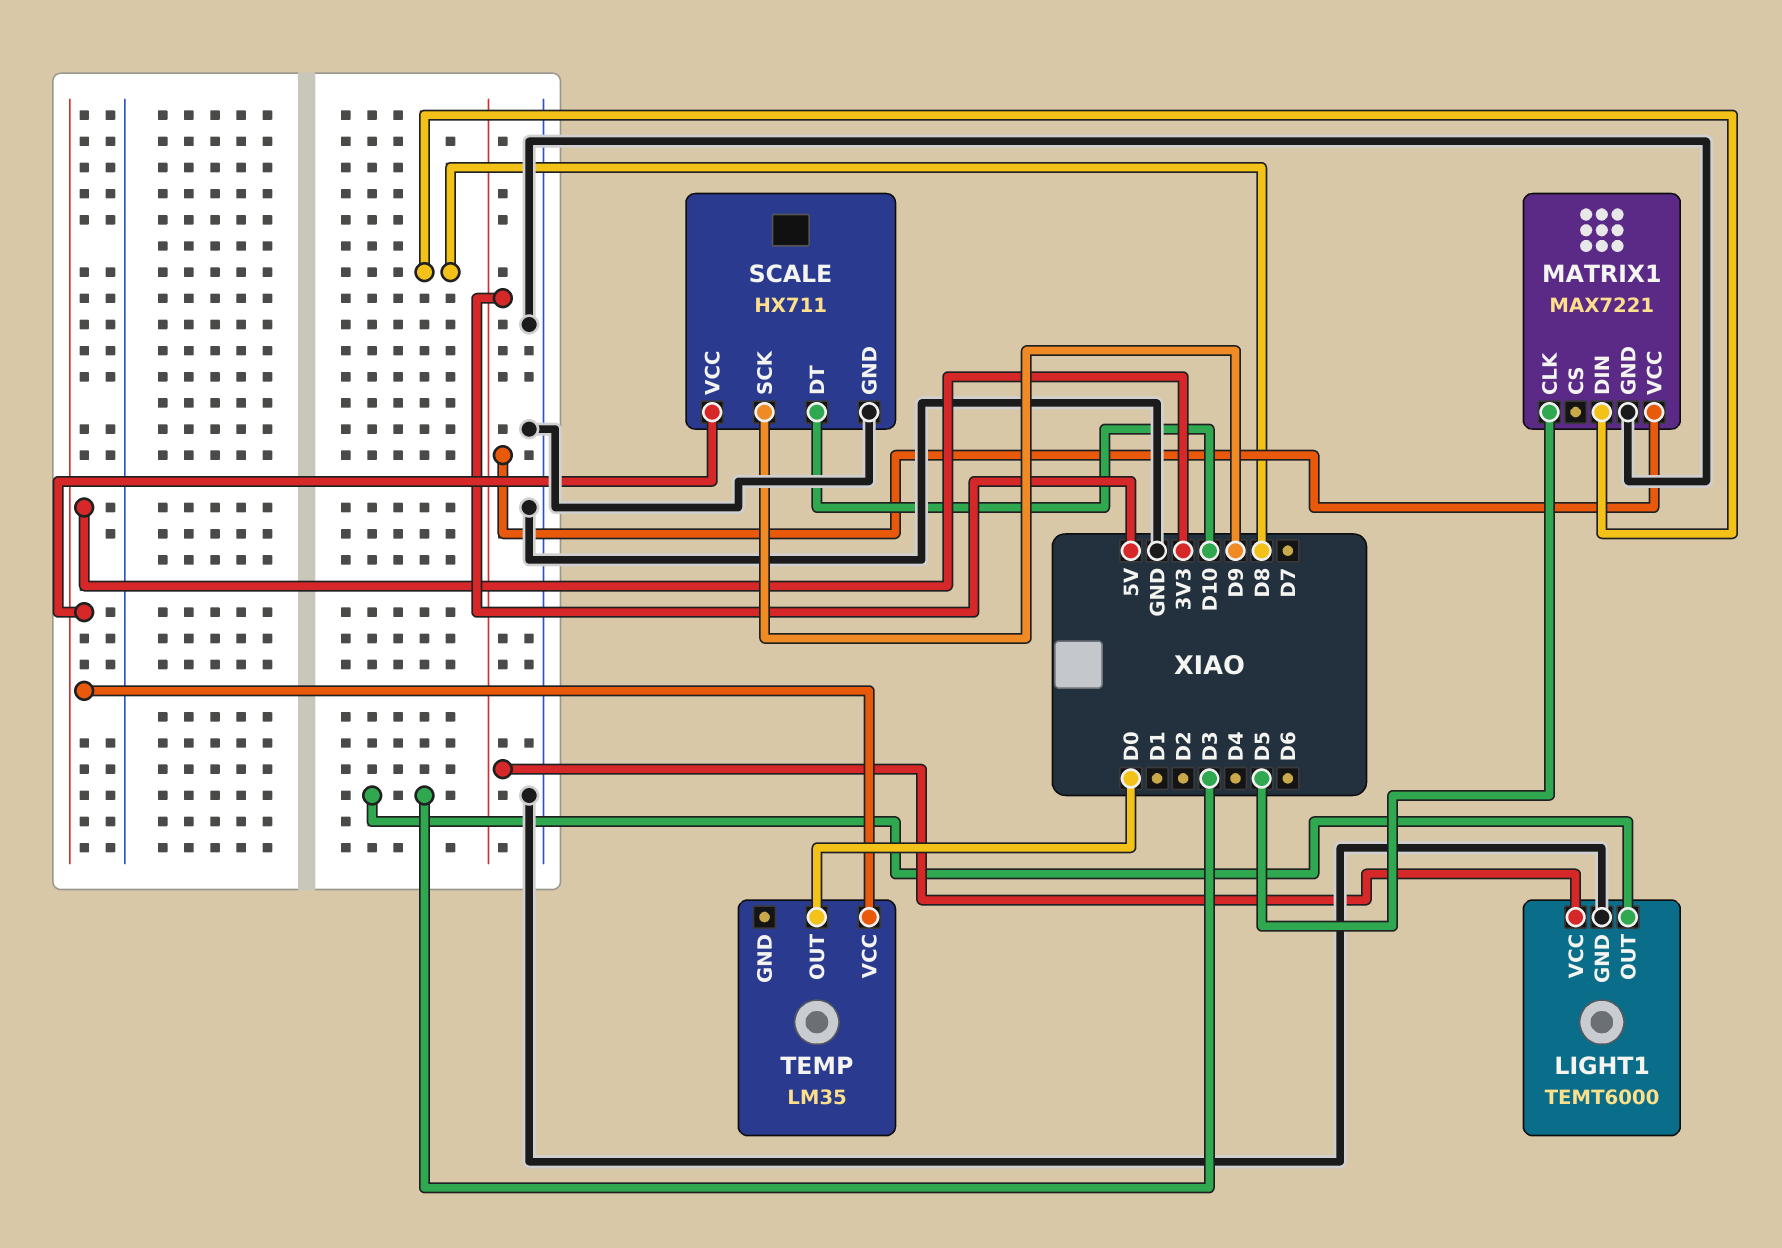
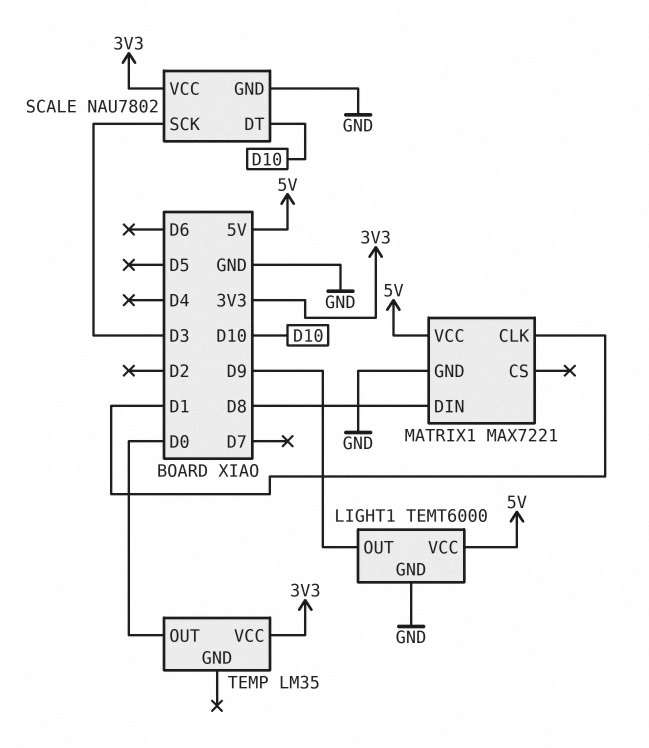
LIGHT1 pin OUT: D3 -> D9
MATRIX1 pin CLK: D5 -> D1
SCALE: HX711 -> NAU7802
SCALE pin SCK: D9 -> D3

